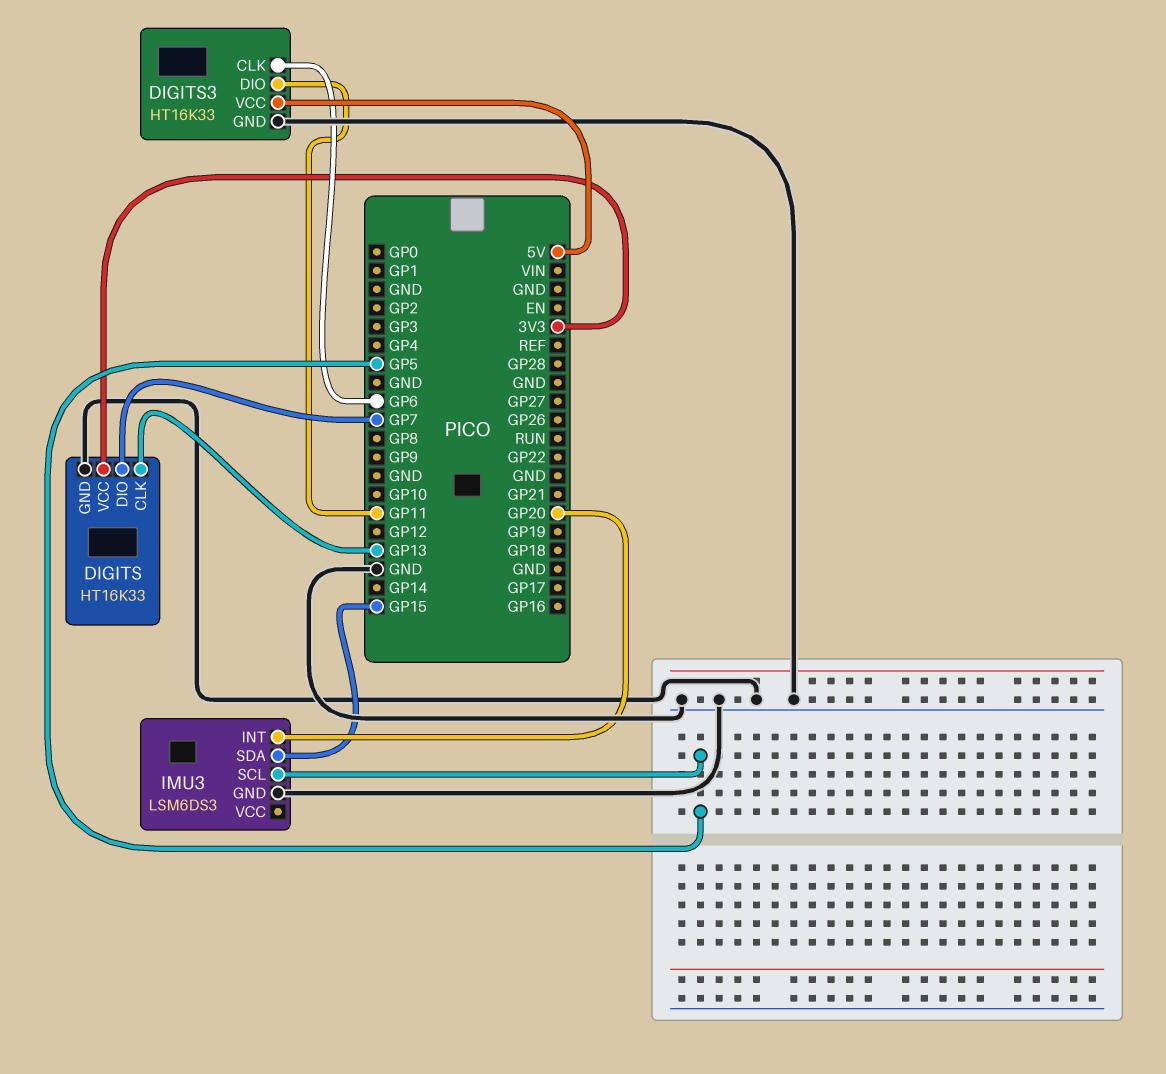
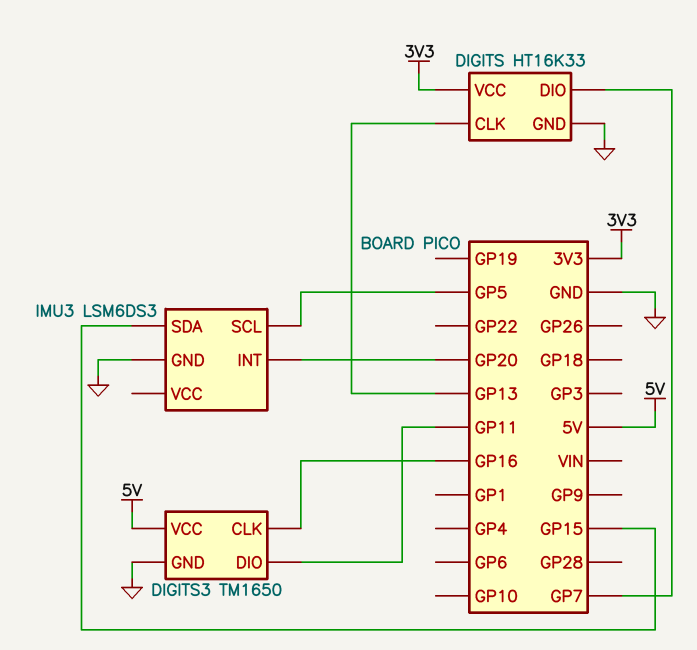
DIGITS3: HT16K33 -> TM1650
DIGITS3 pin CLK: GP6 -> GP16

